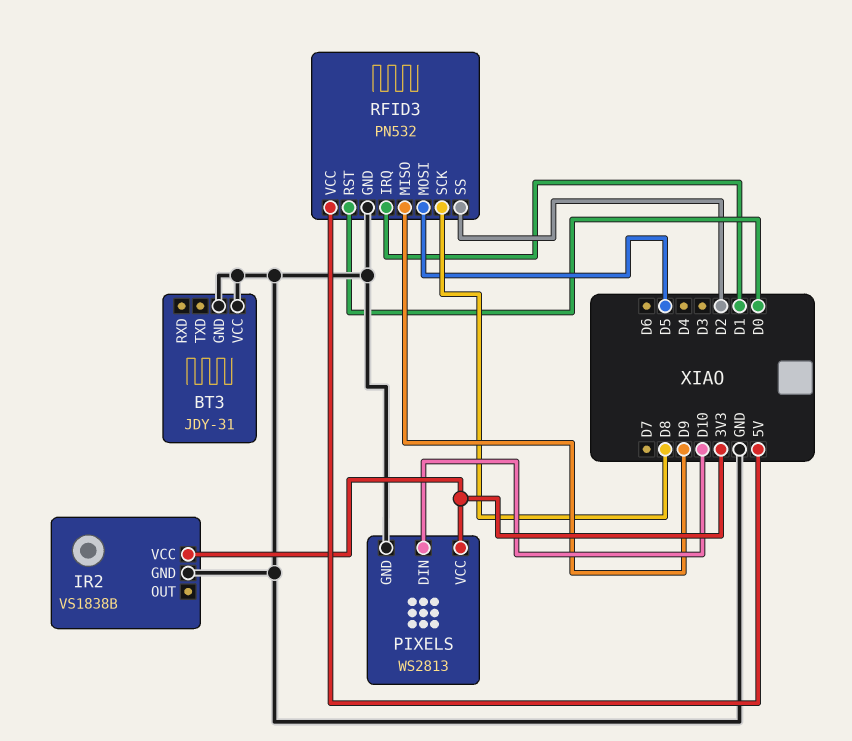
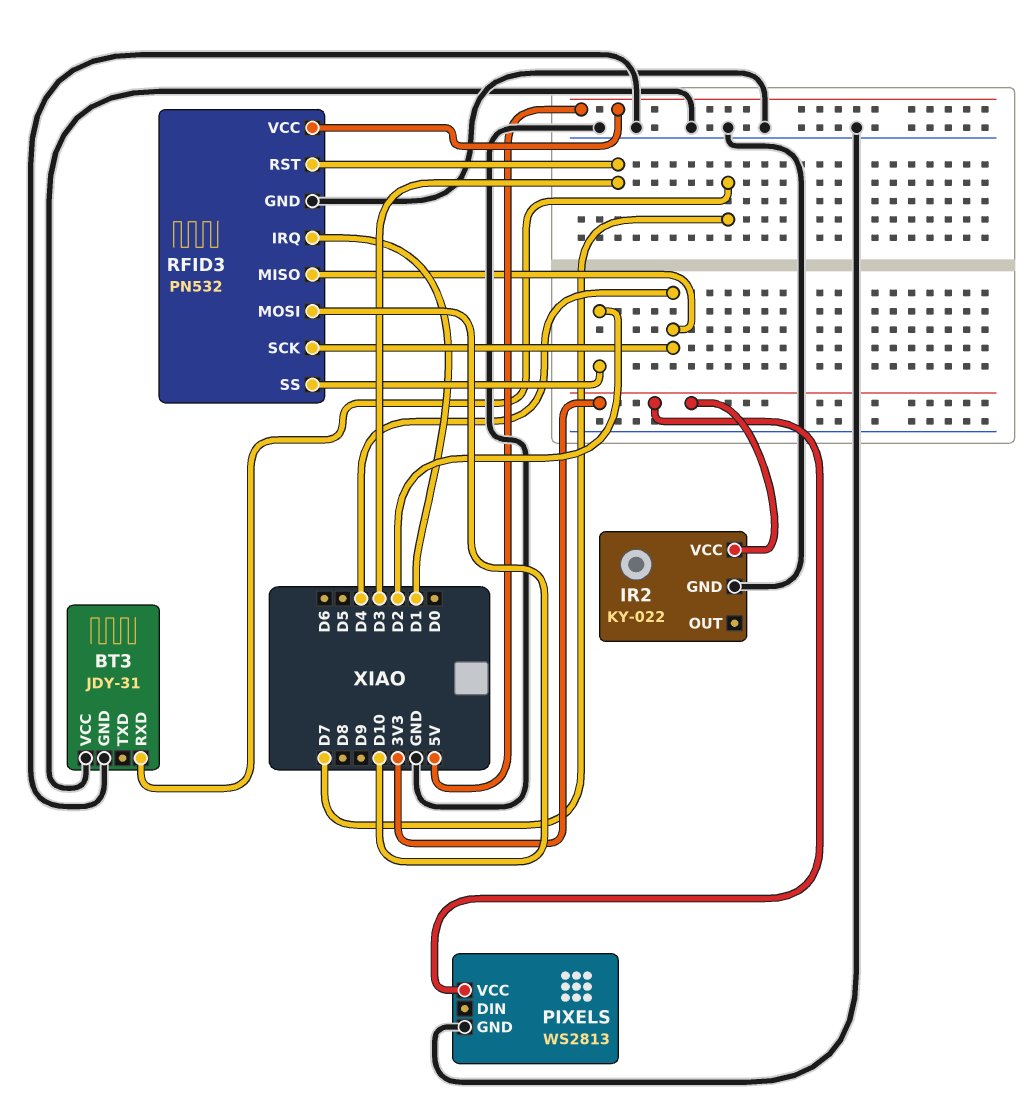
BT3 pin RXD: none -> D7
IR2: VS1838B -> KY-022
PIXELS pin DIN: D10 -> none
RFID3 pin MISO: D9 -> D4
RFID3 pin MOSI: D5 -> D10
RFID3 pin RST: D0 -> D3
RFID3 pin SCK: D8 -> D4

